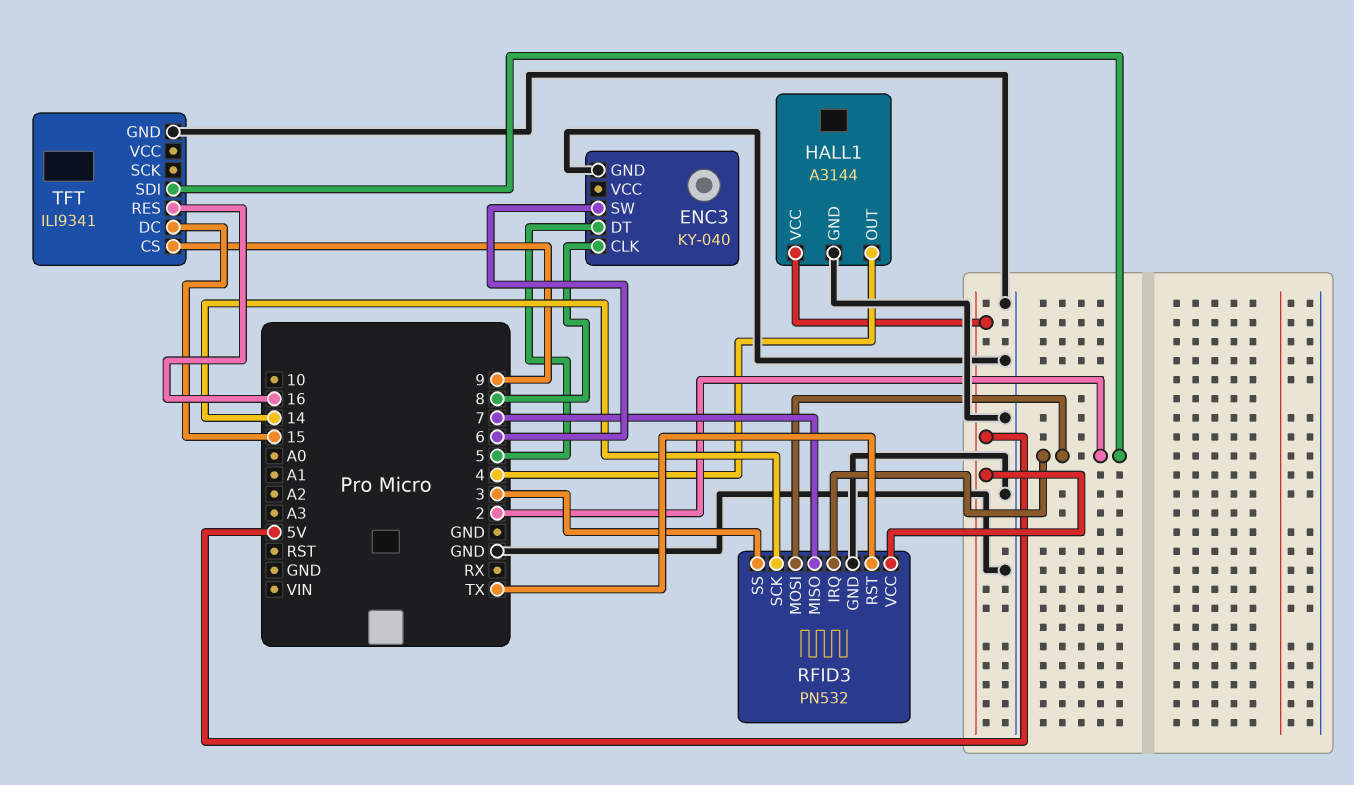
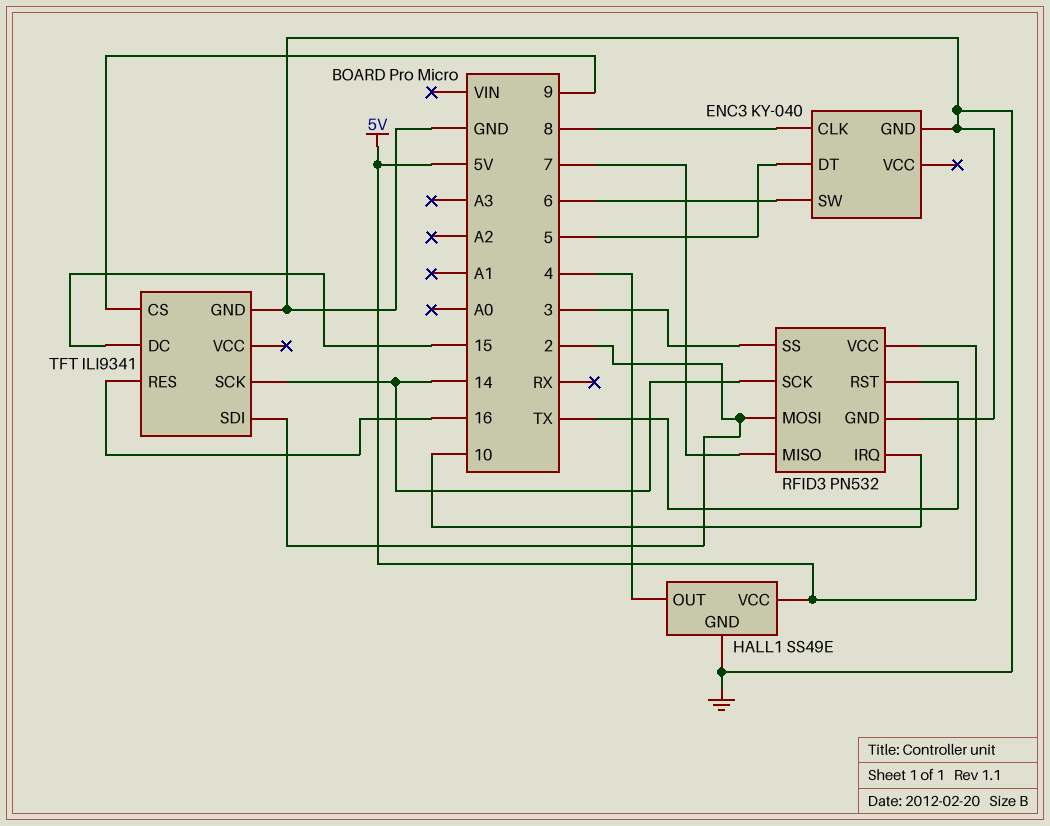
HALL1: A3144 -> SS49E
RFID3 pin IRQ: 2 -> 10
TFT pin SCK: none -> 14

